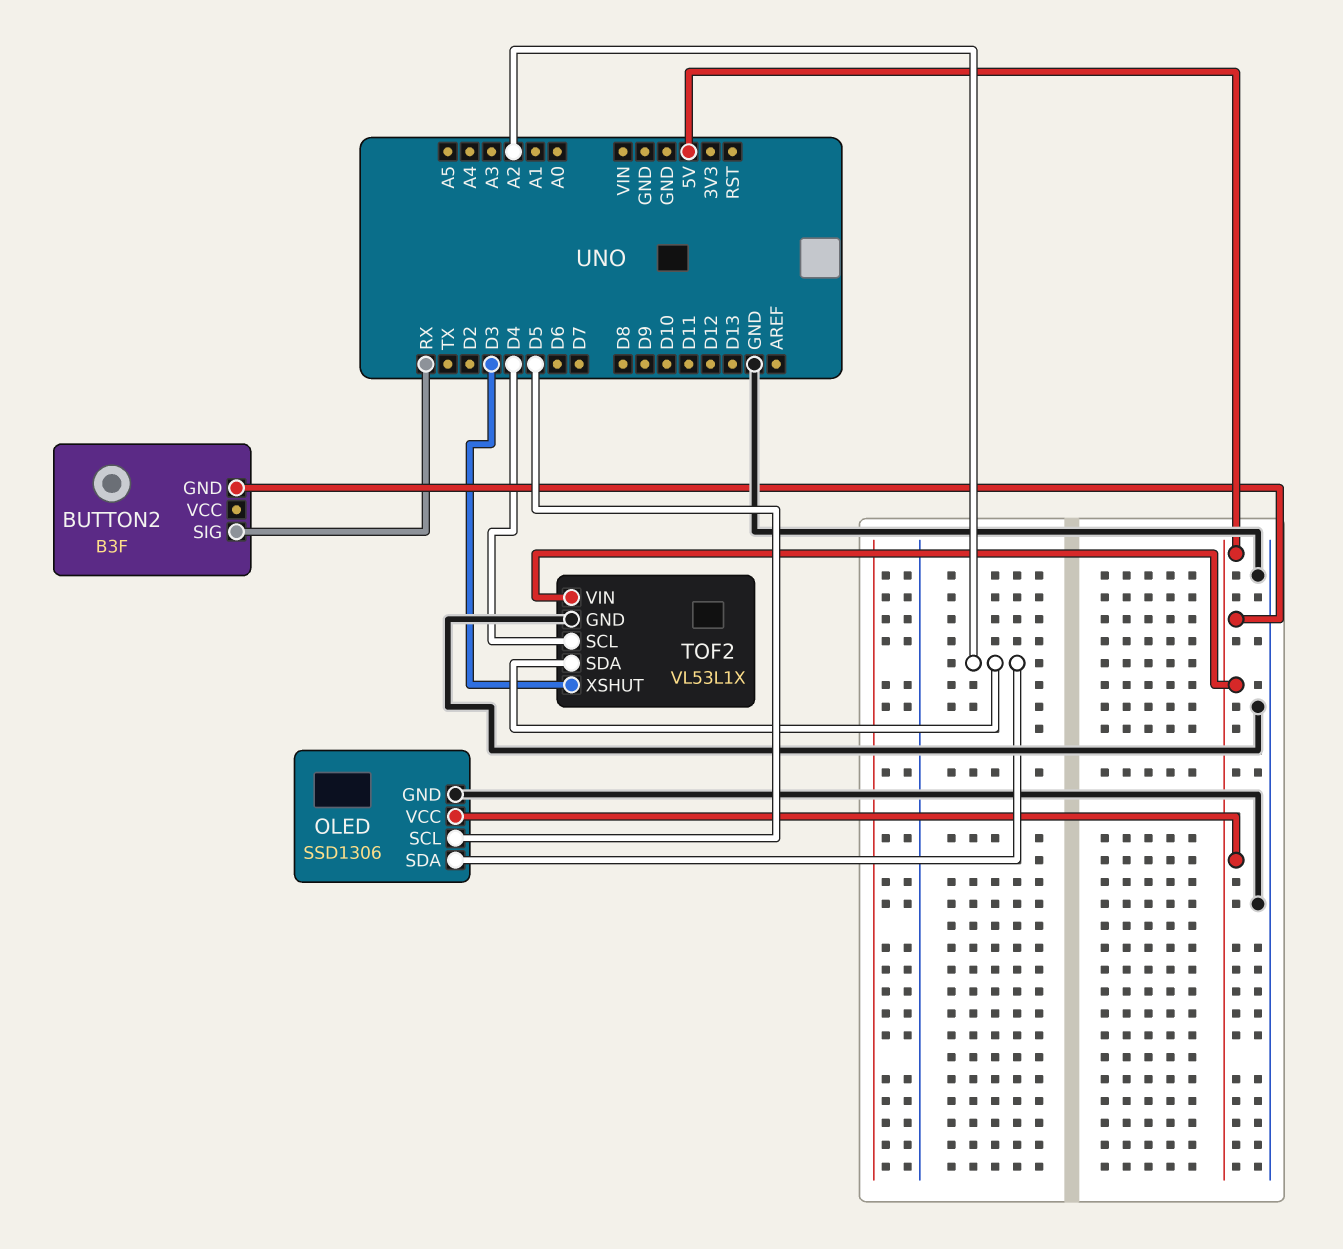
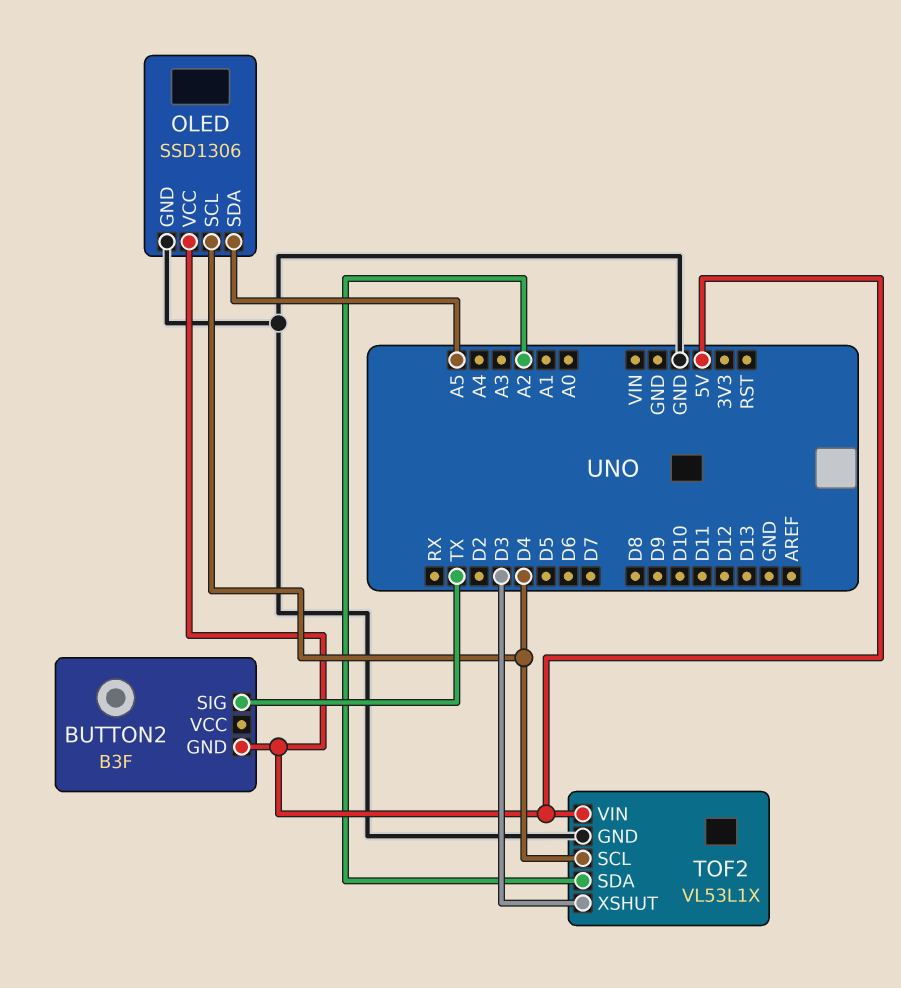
BUTTON2 pin SIG: RX -> TX
OLED pin SCL: D5 -> D4
OLED pin SDA: A2 -> A5

